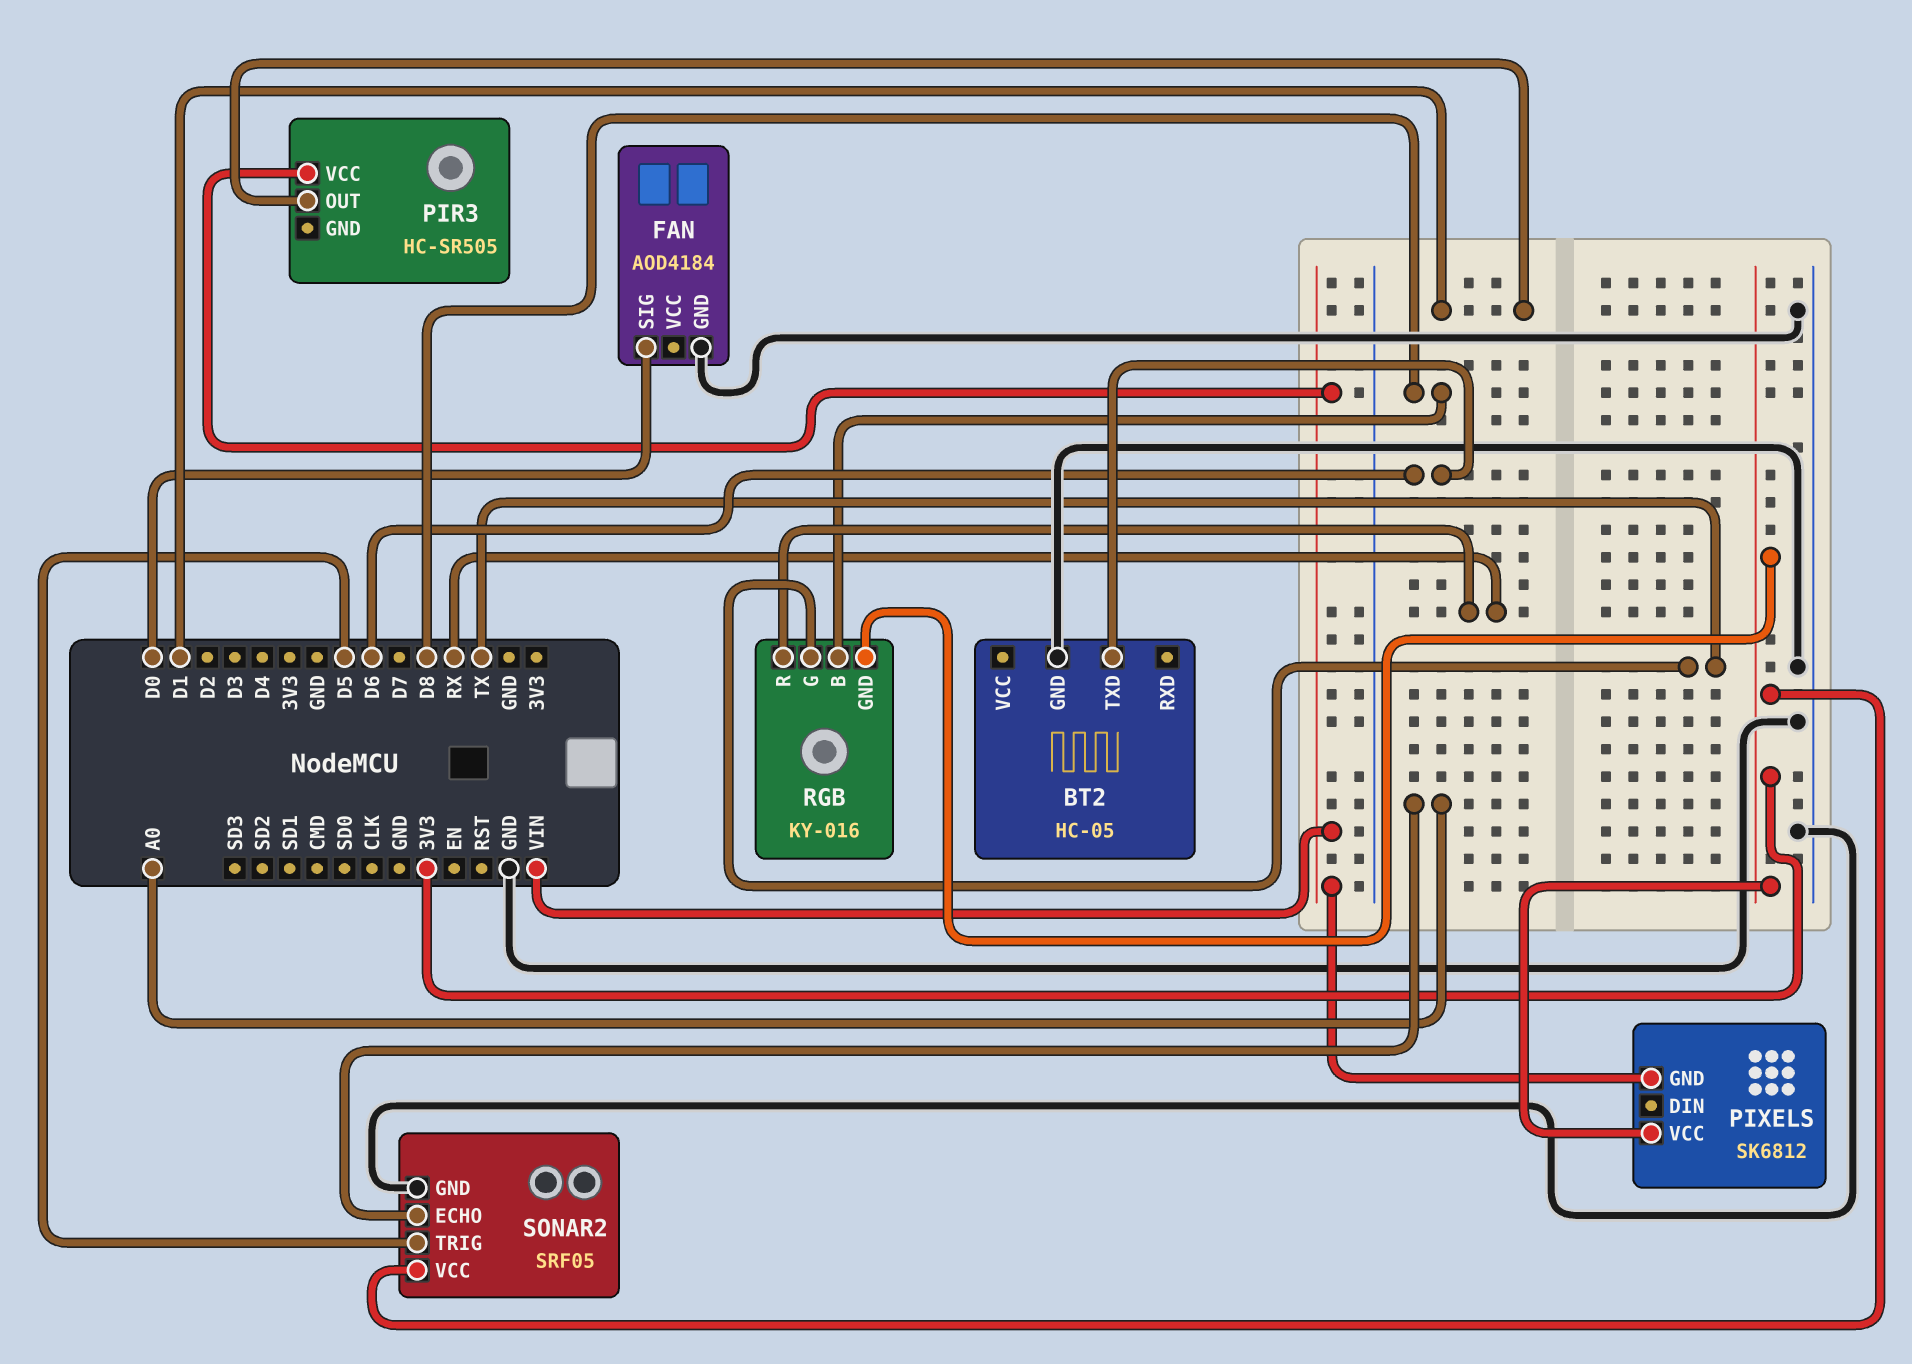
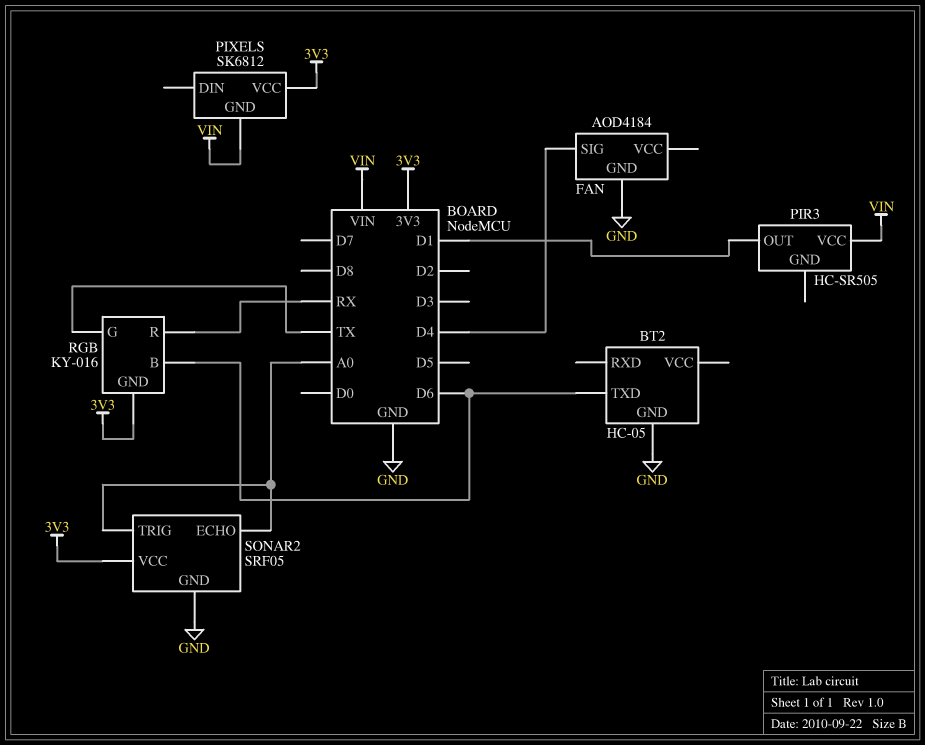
FAN pin SIG: D0 -> D4
RGB pin B: D8 -> D6
SONAR2 pin TRIG: D5 -> A0

